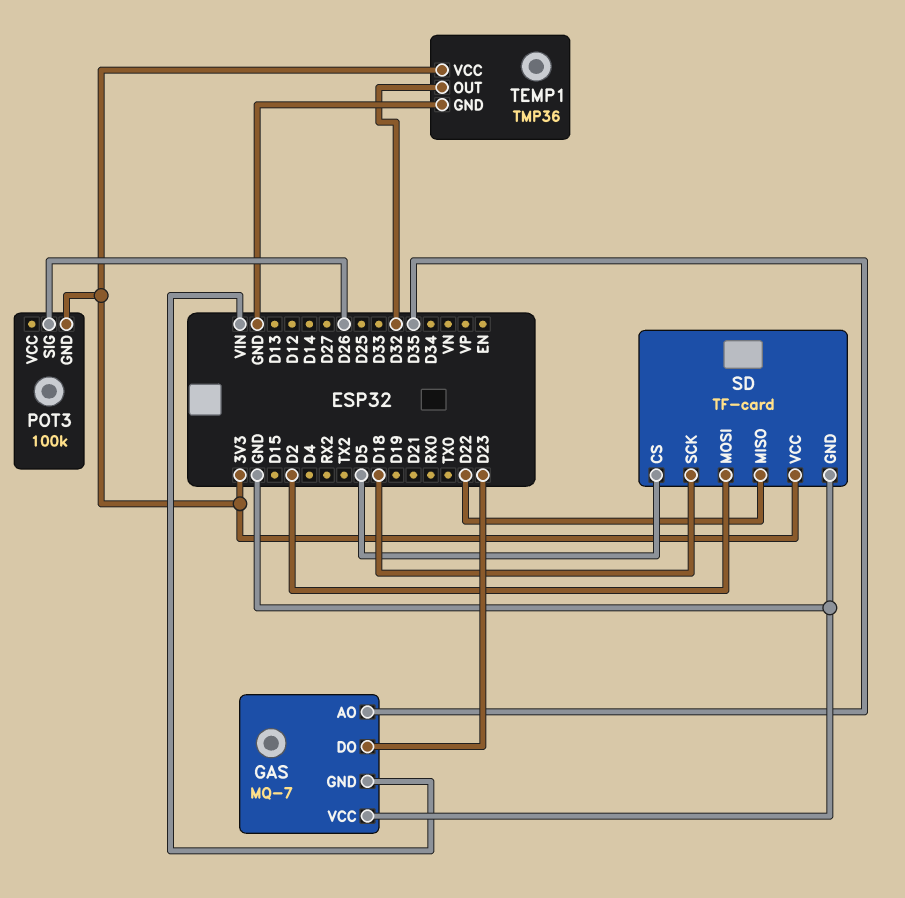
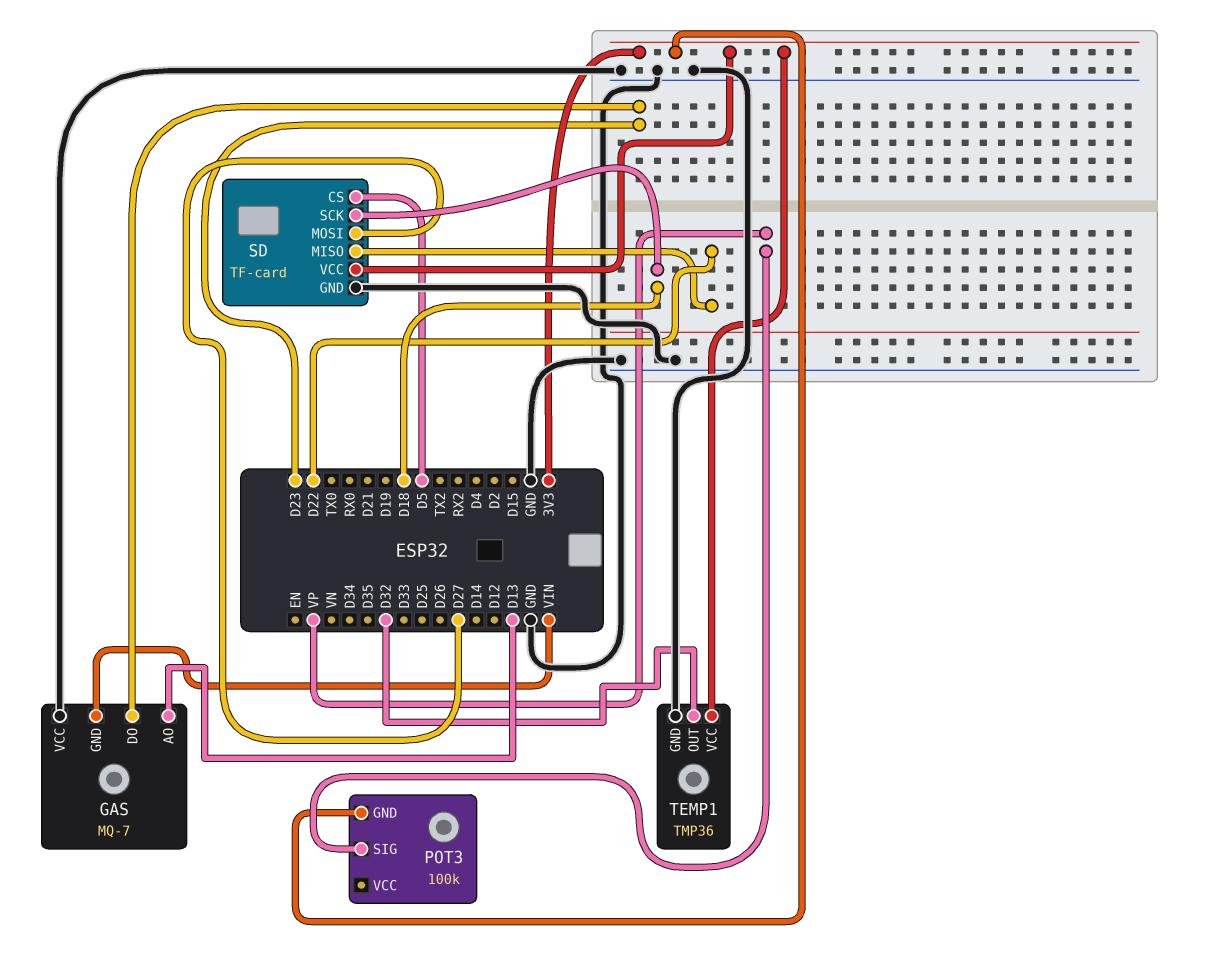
GAS pin AO: D35 -> D13
POT3 pin SIG: D26 -> VP
SD pin MOSI: D2 -> D27

